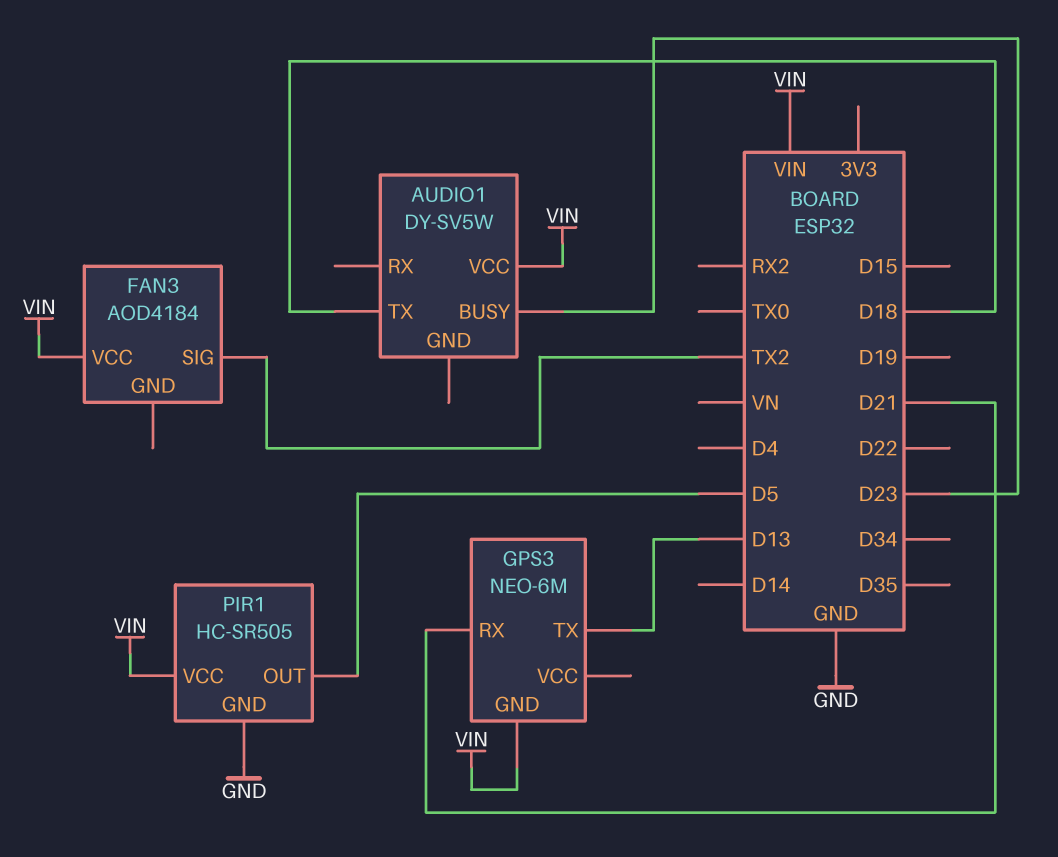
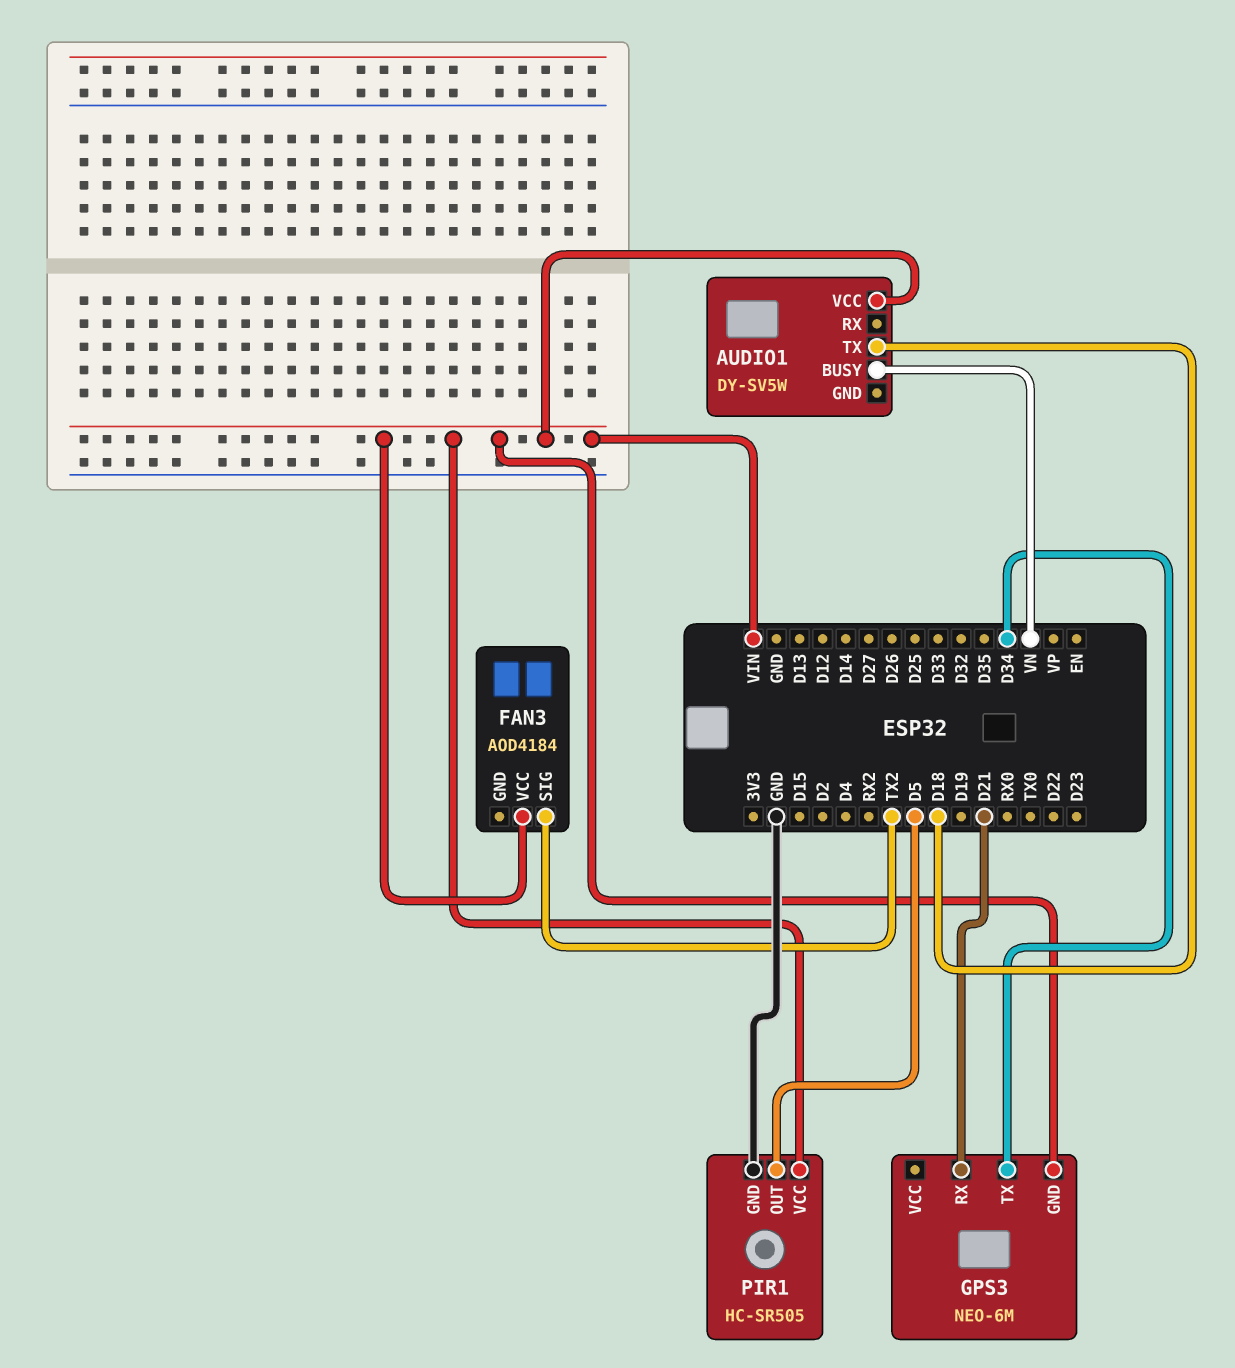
AUDIO1 pin BUSY: D23 -> VN
GPS3 pin TX: D13 -> D34

